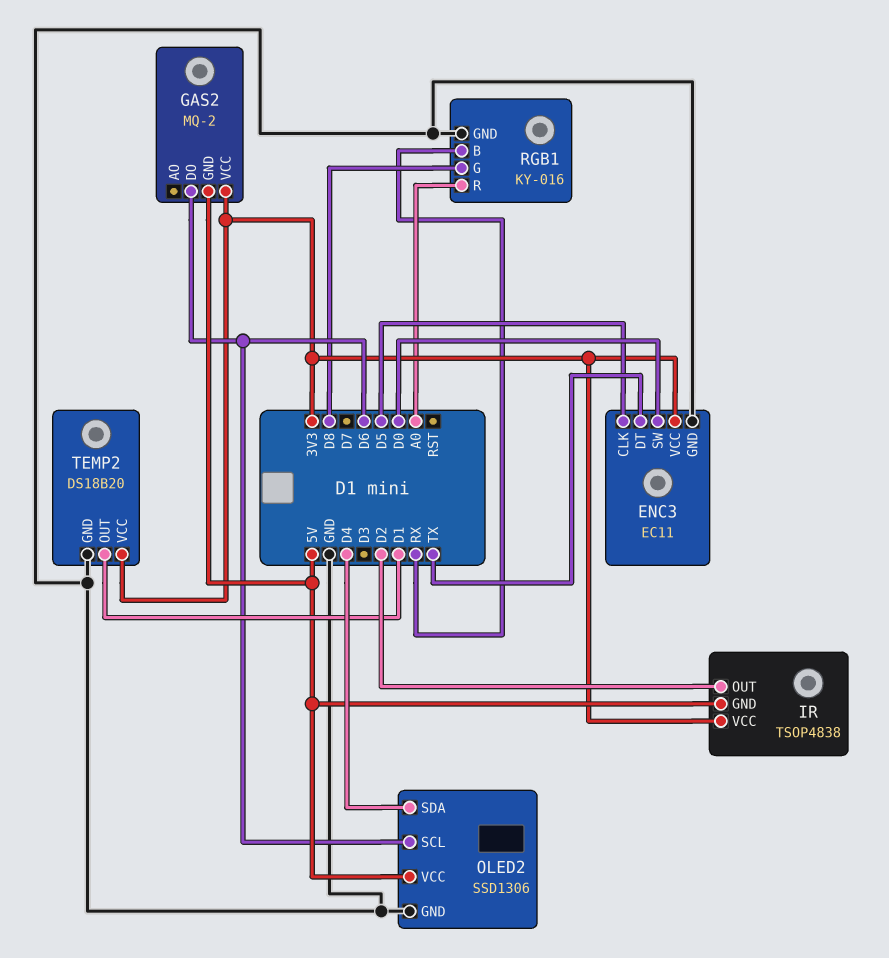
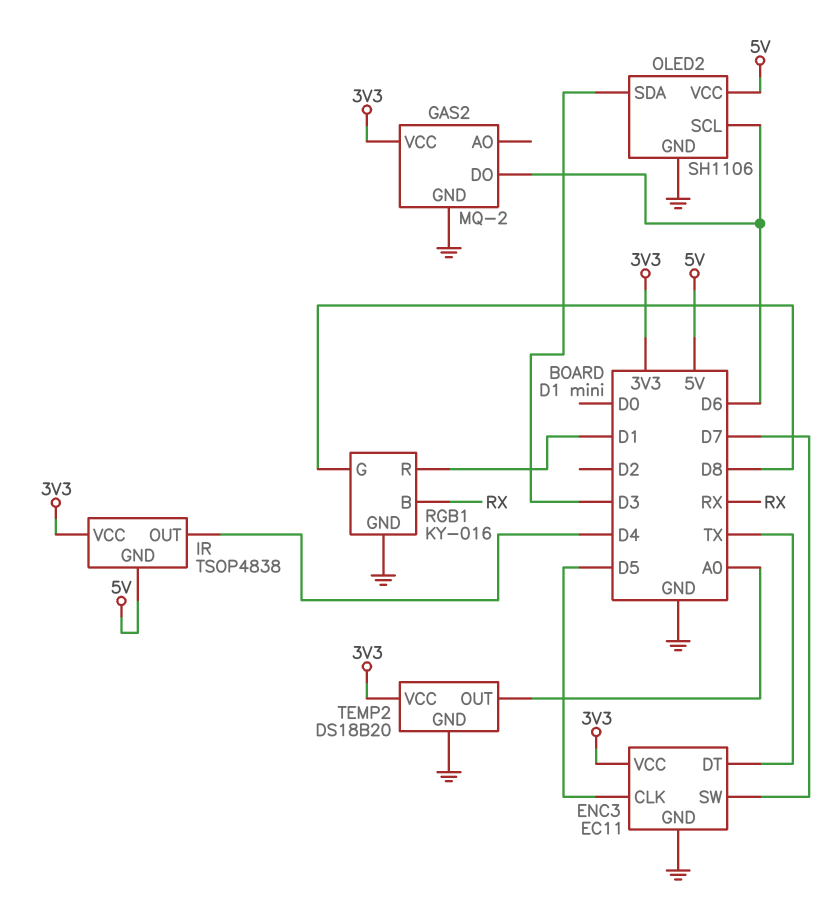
ENC3 pin SW: D0 -> D7
GAS2 pin GND: 5V -> GND
IR pin OUT: D2 -> D4
OLED2: SSD1306 -> SH1106
OLED2 pin SDA: D4 -> D3
RGB1 pin R: A0 -> D1
TEMP2 pin OUT: D1 -> A0

